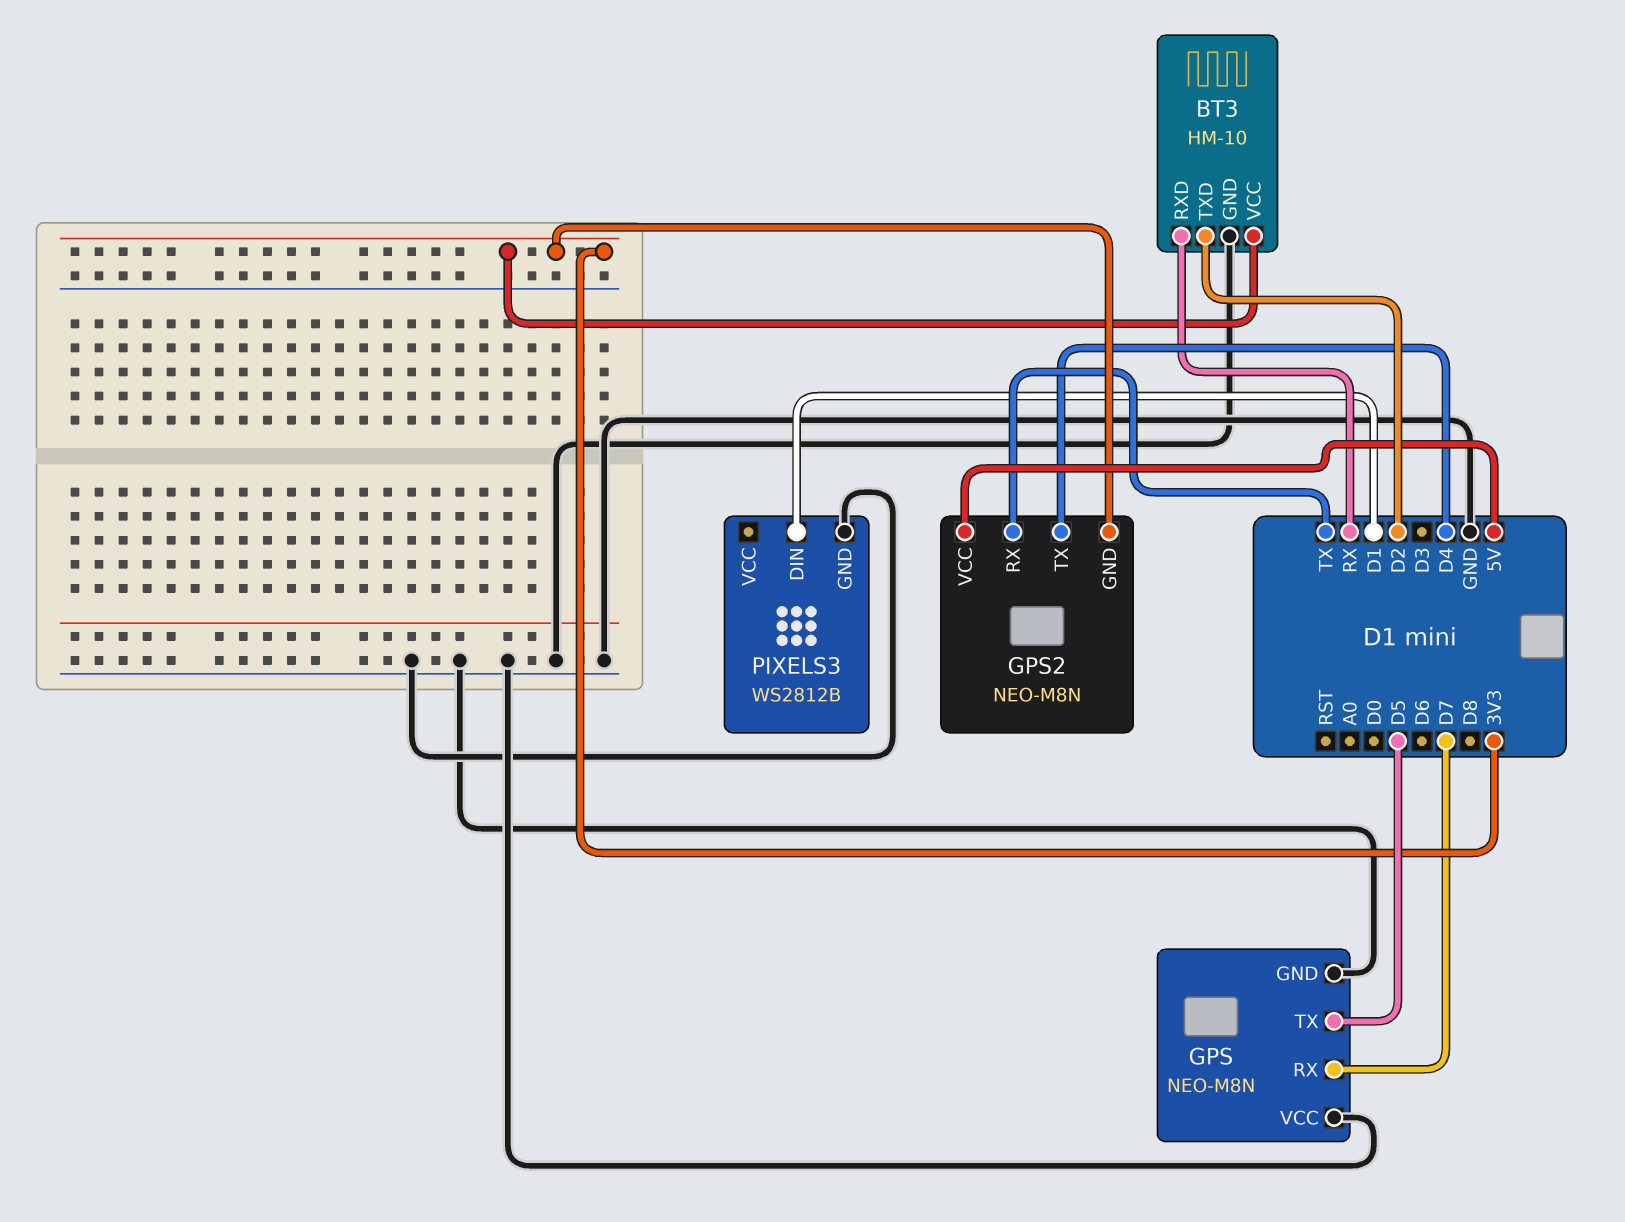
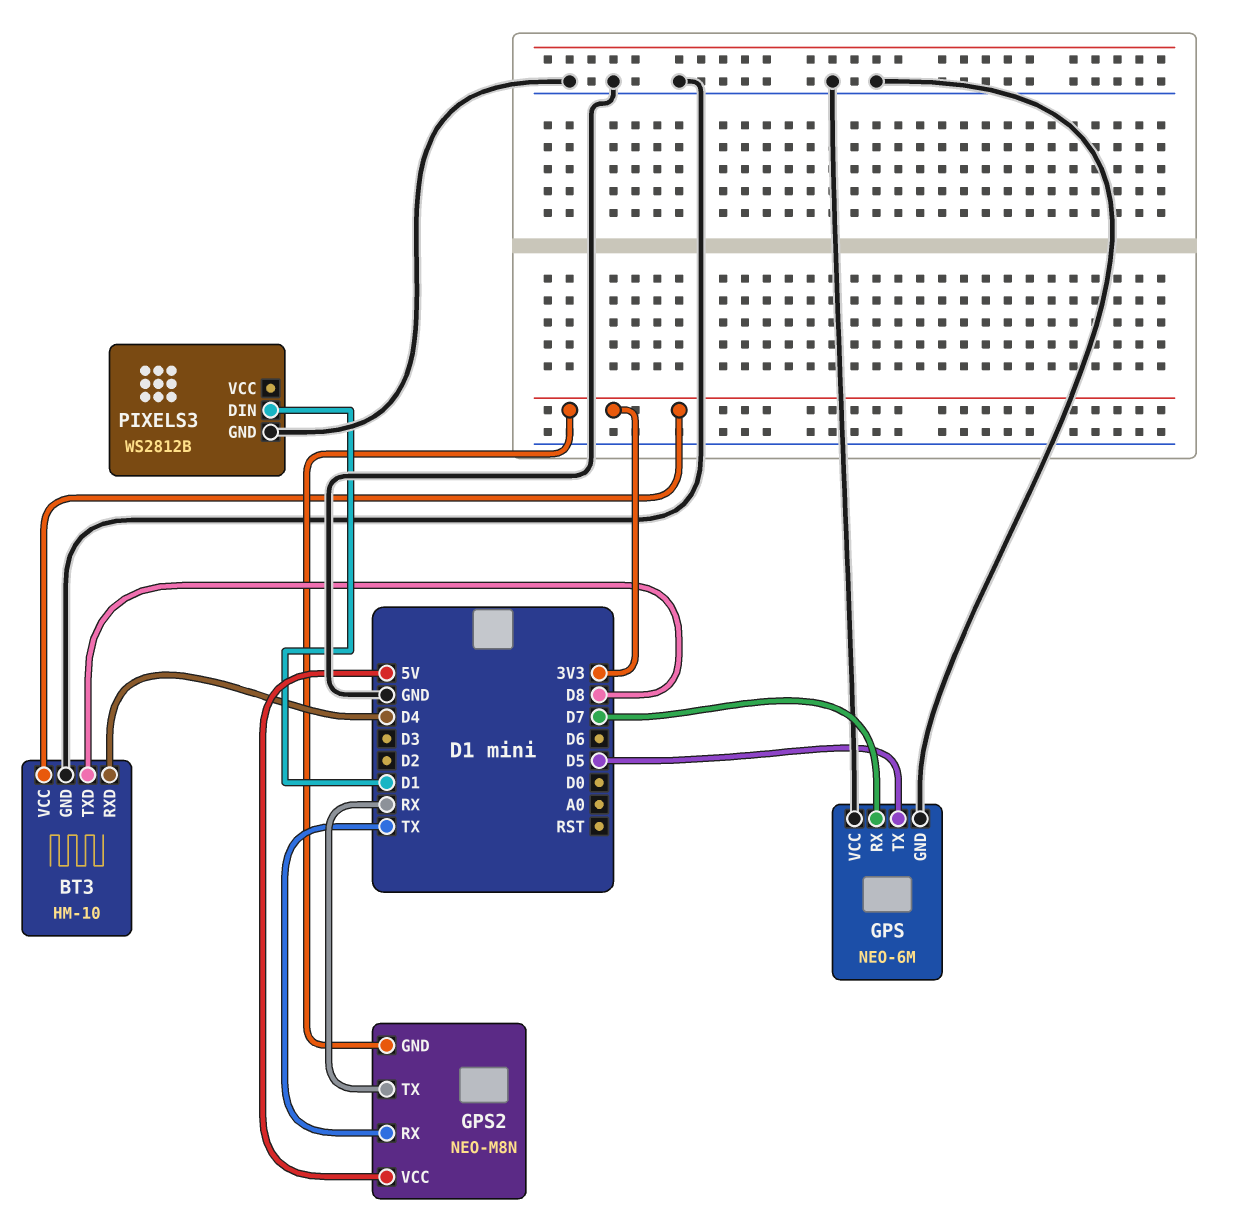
BT3 pin RXD: RX -> D4
BT3 pin TXD: D2 -> D8
GPS: NEO-M8N -> NEO-6M
GPS2 pin TX: D4 -> RX

